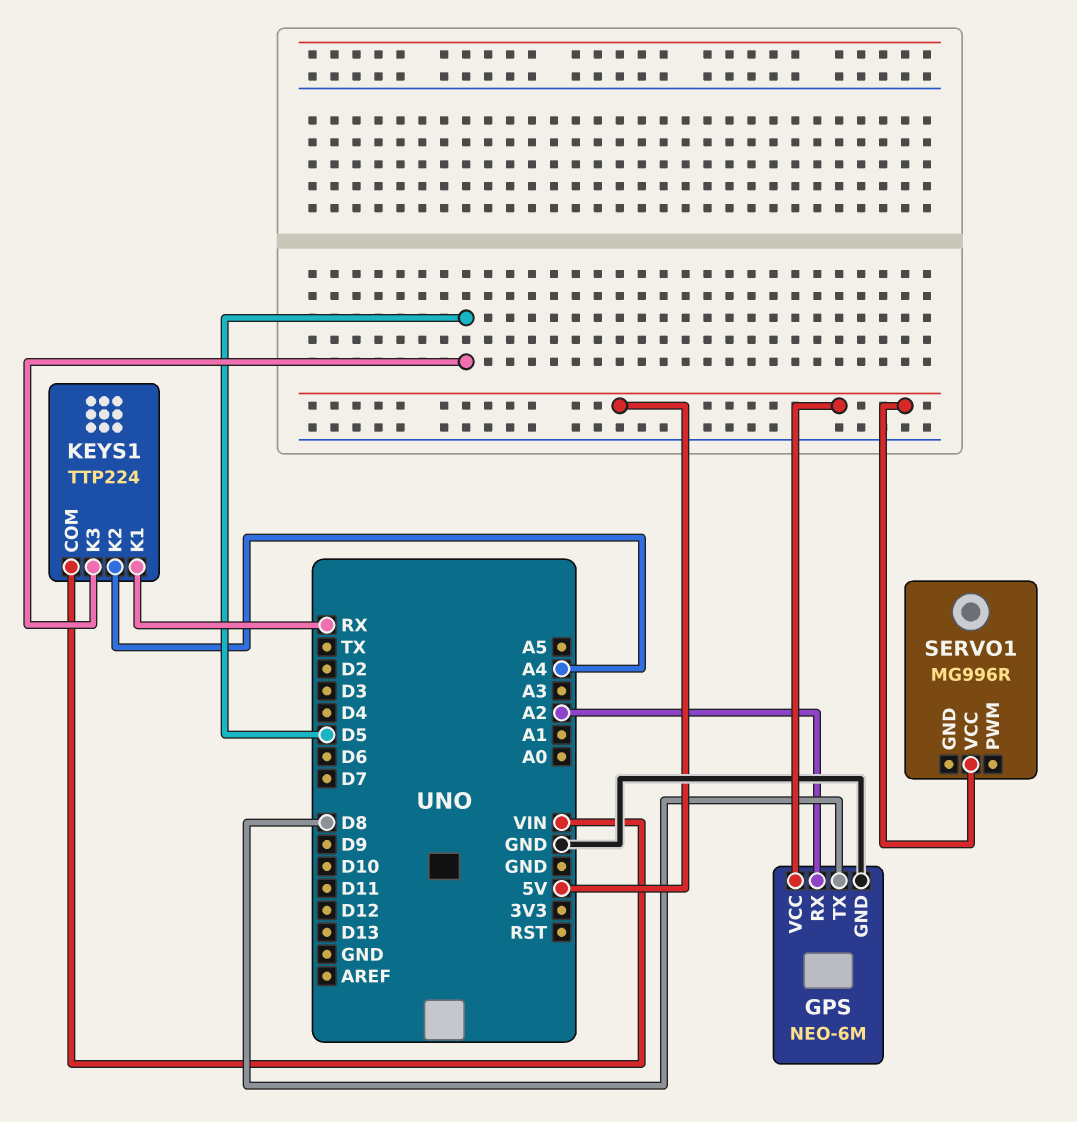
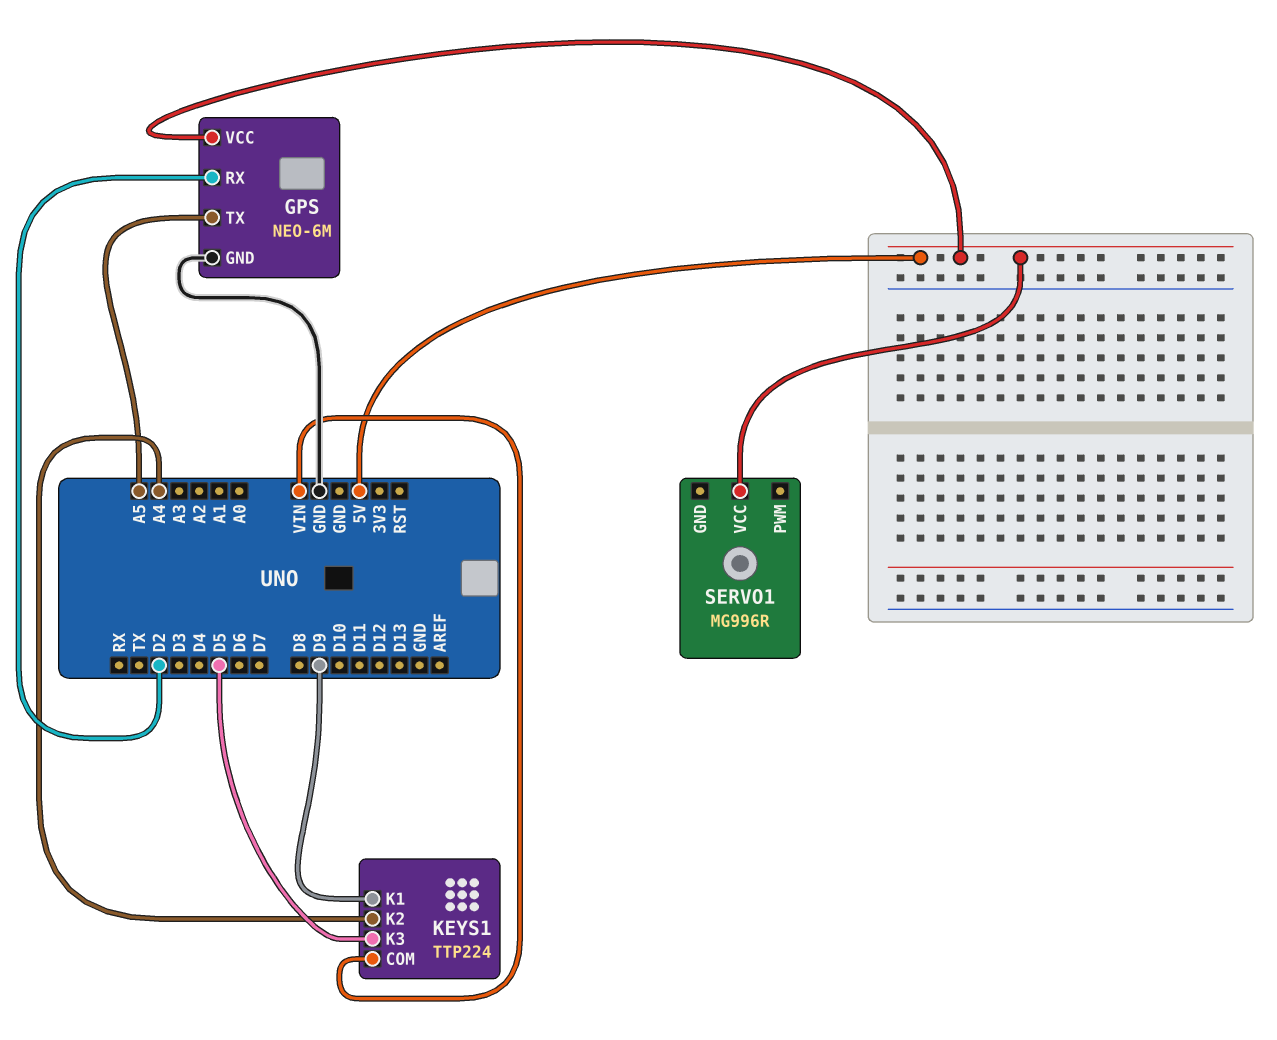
GPS pin RX: A2 -> D2
GPS pin TX: D8 -> A5
KEYS1 pin K1: RX -> D9

